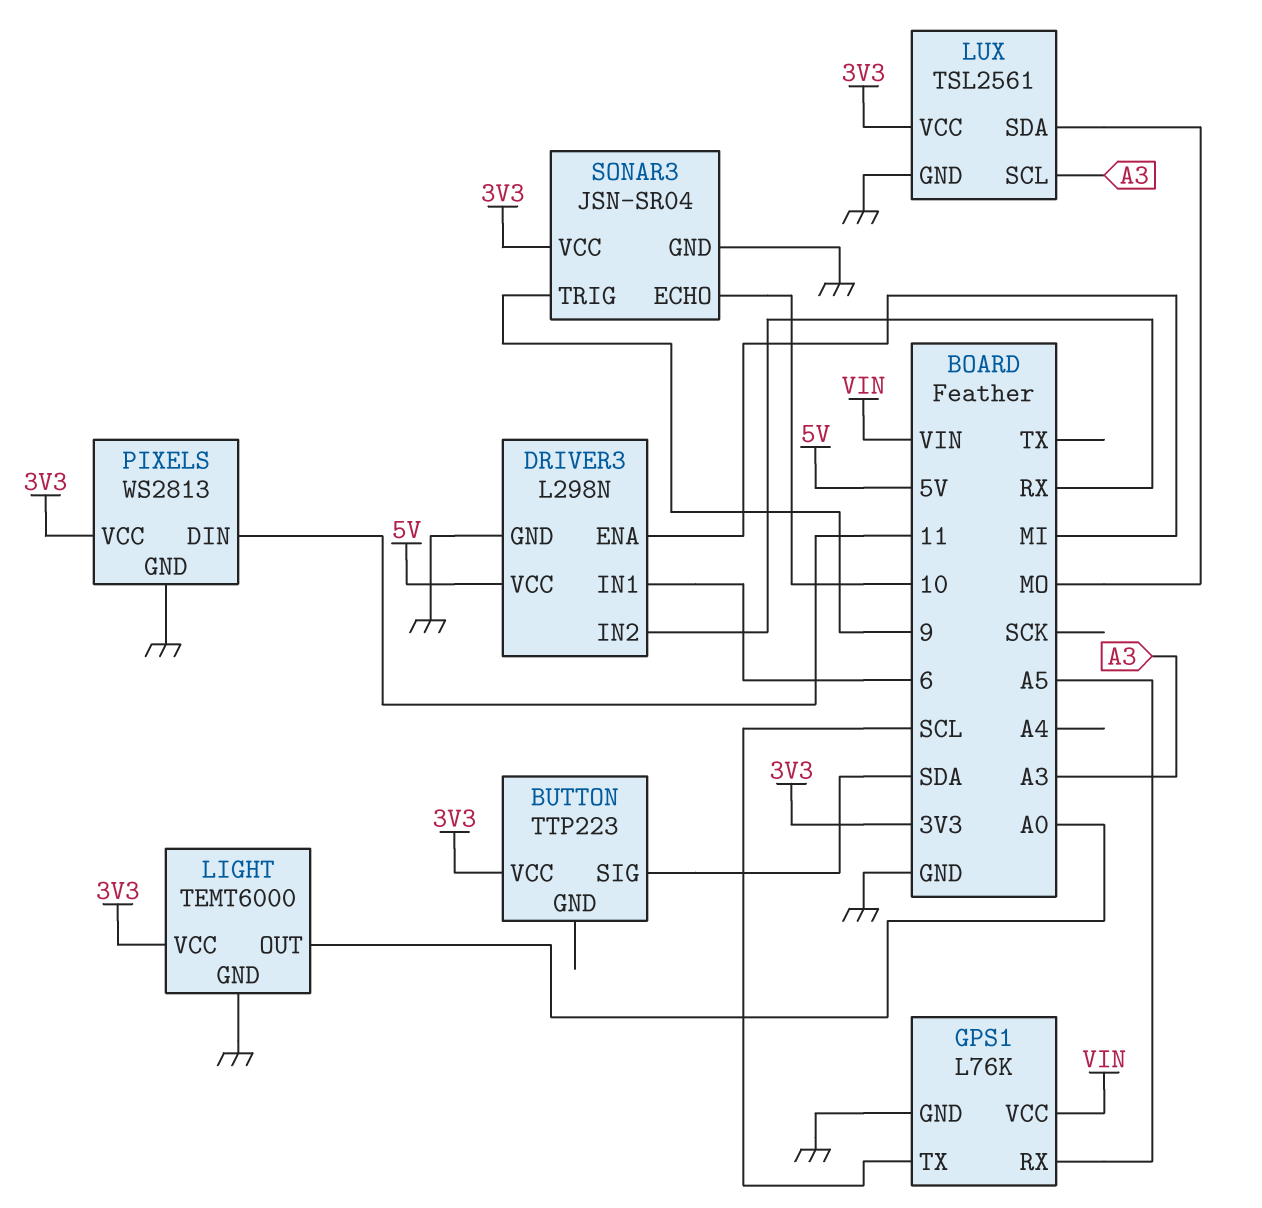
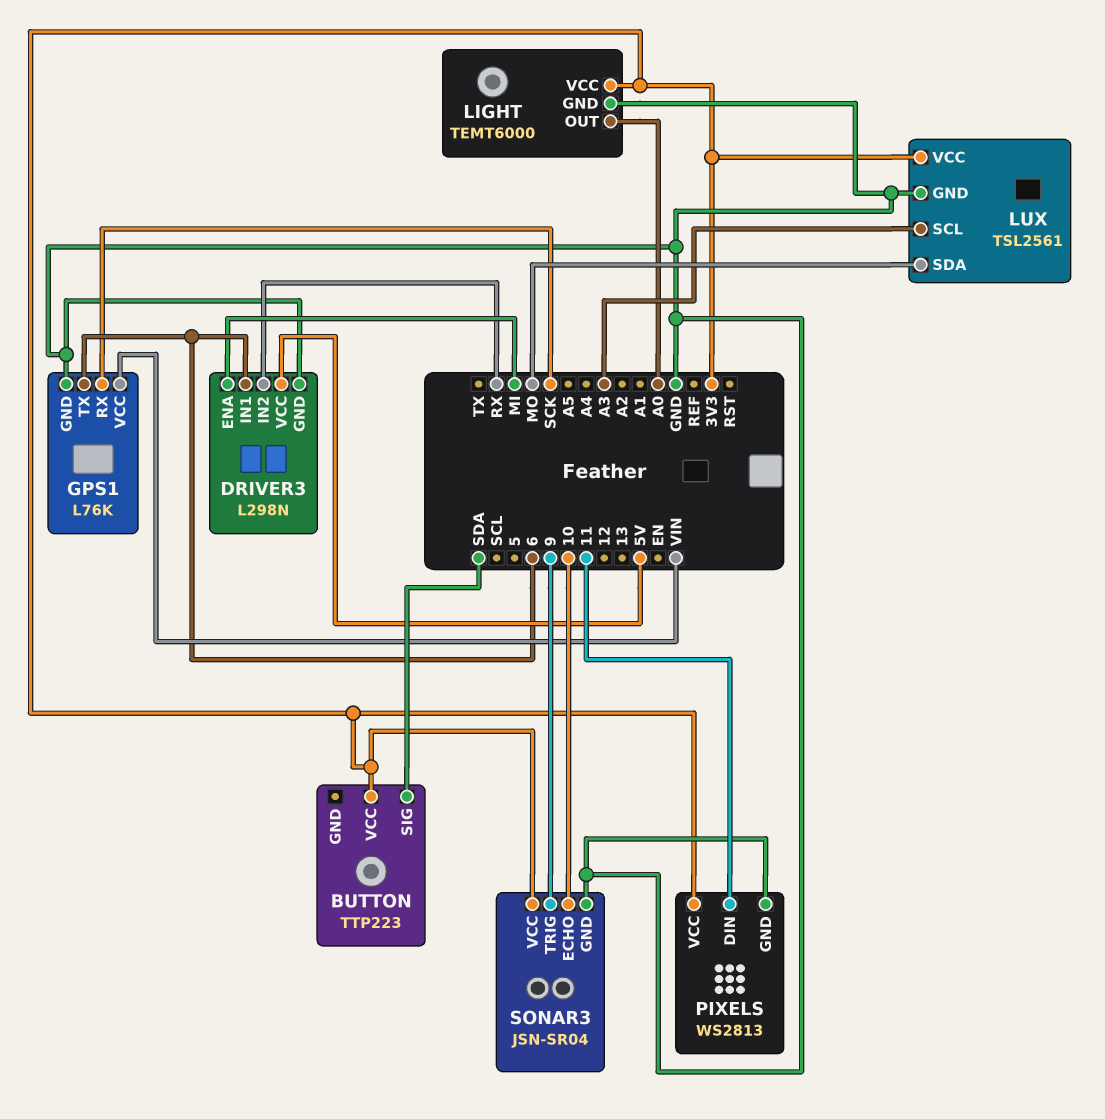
GPS1 pin RX: A5 -> SCK
GPS1 pin TX: SCL -> 6

